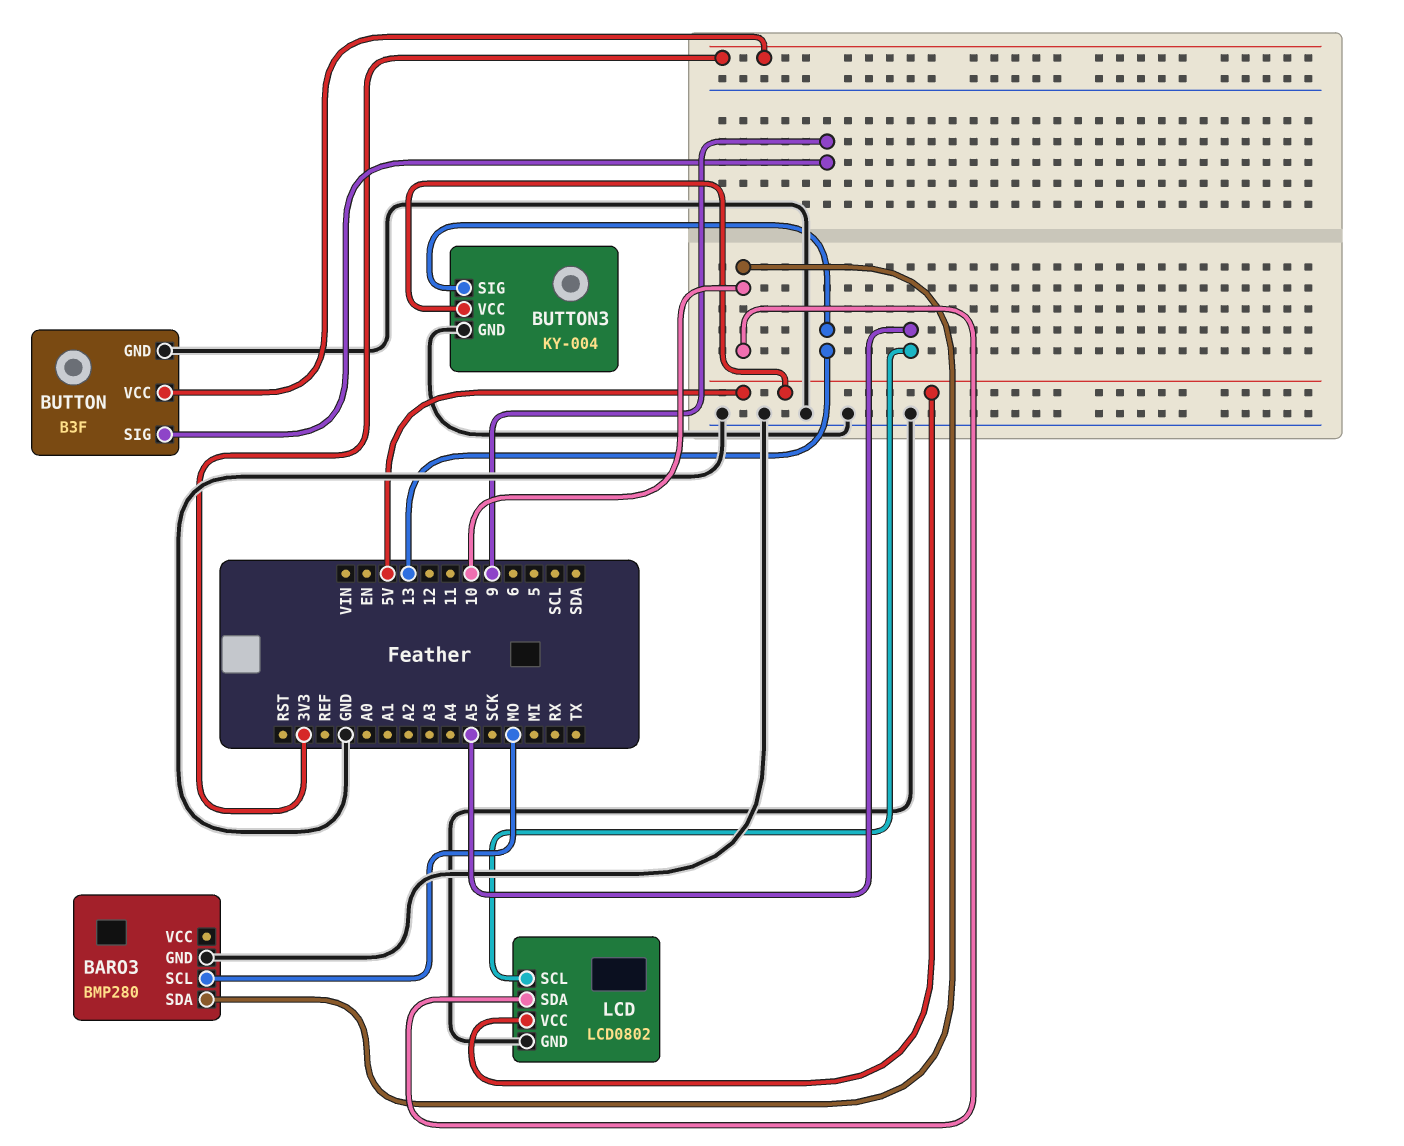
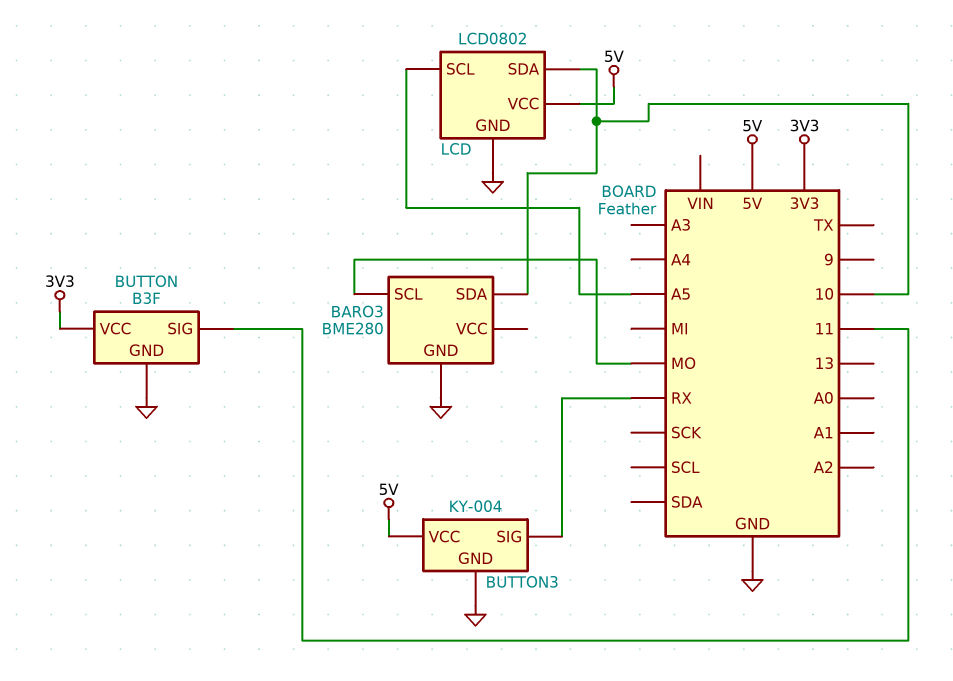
BARO3: BMP280 -> BME280
BUTTON pin SIG: 9 -> 11
BUTTON3 pin SIG: 13 -> RX

